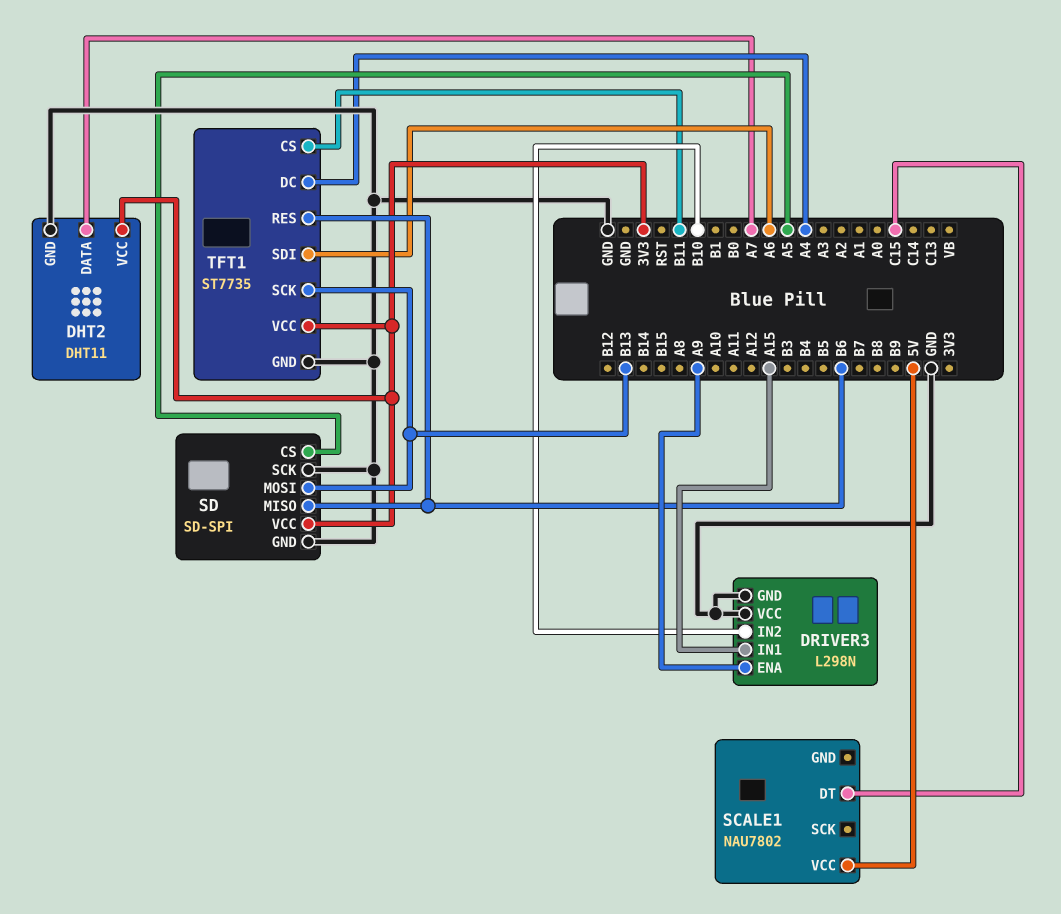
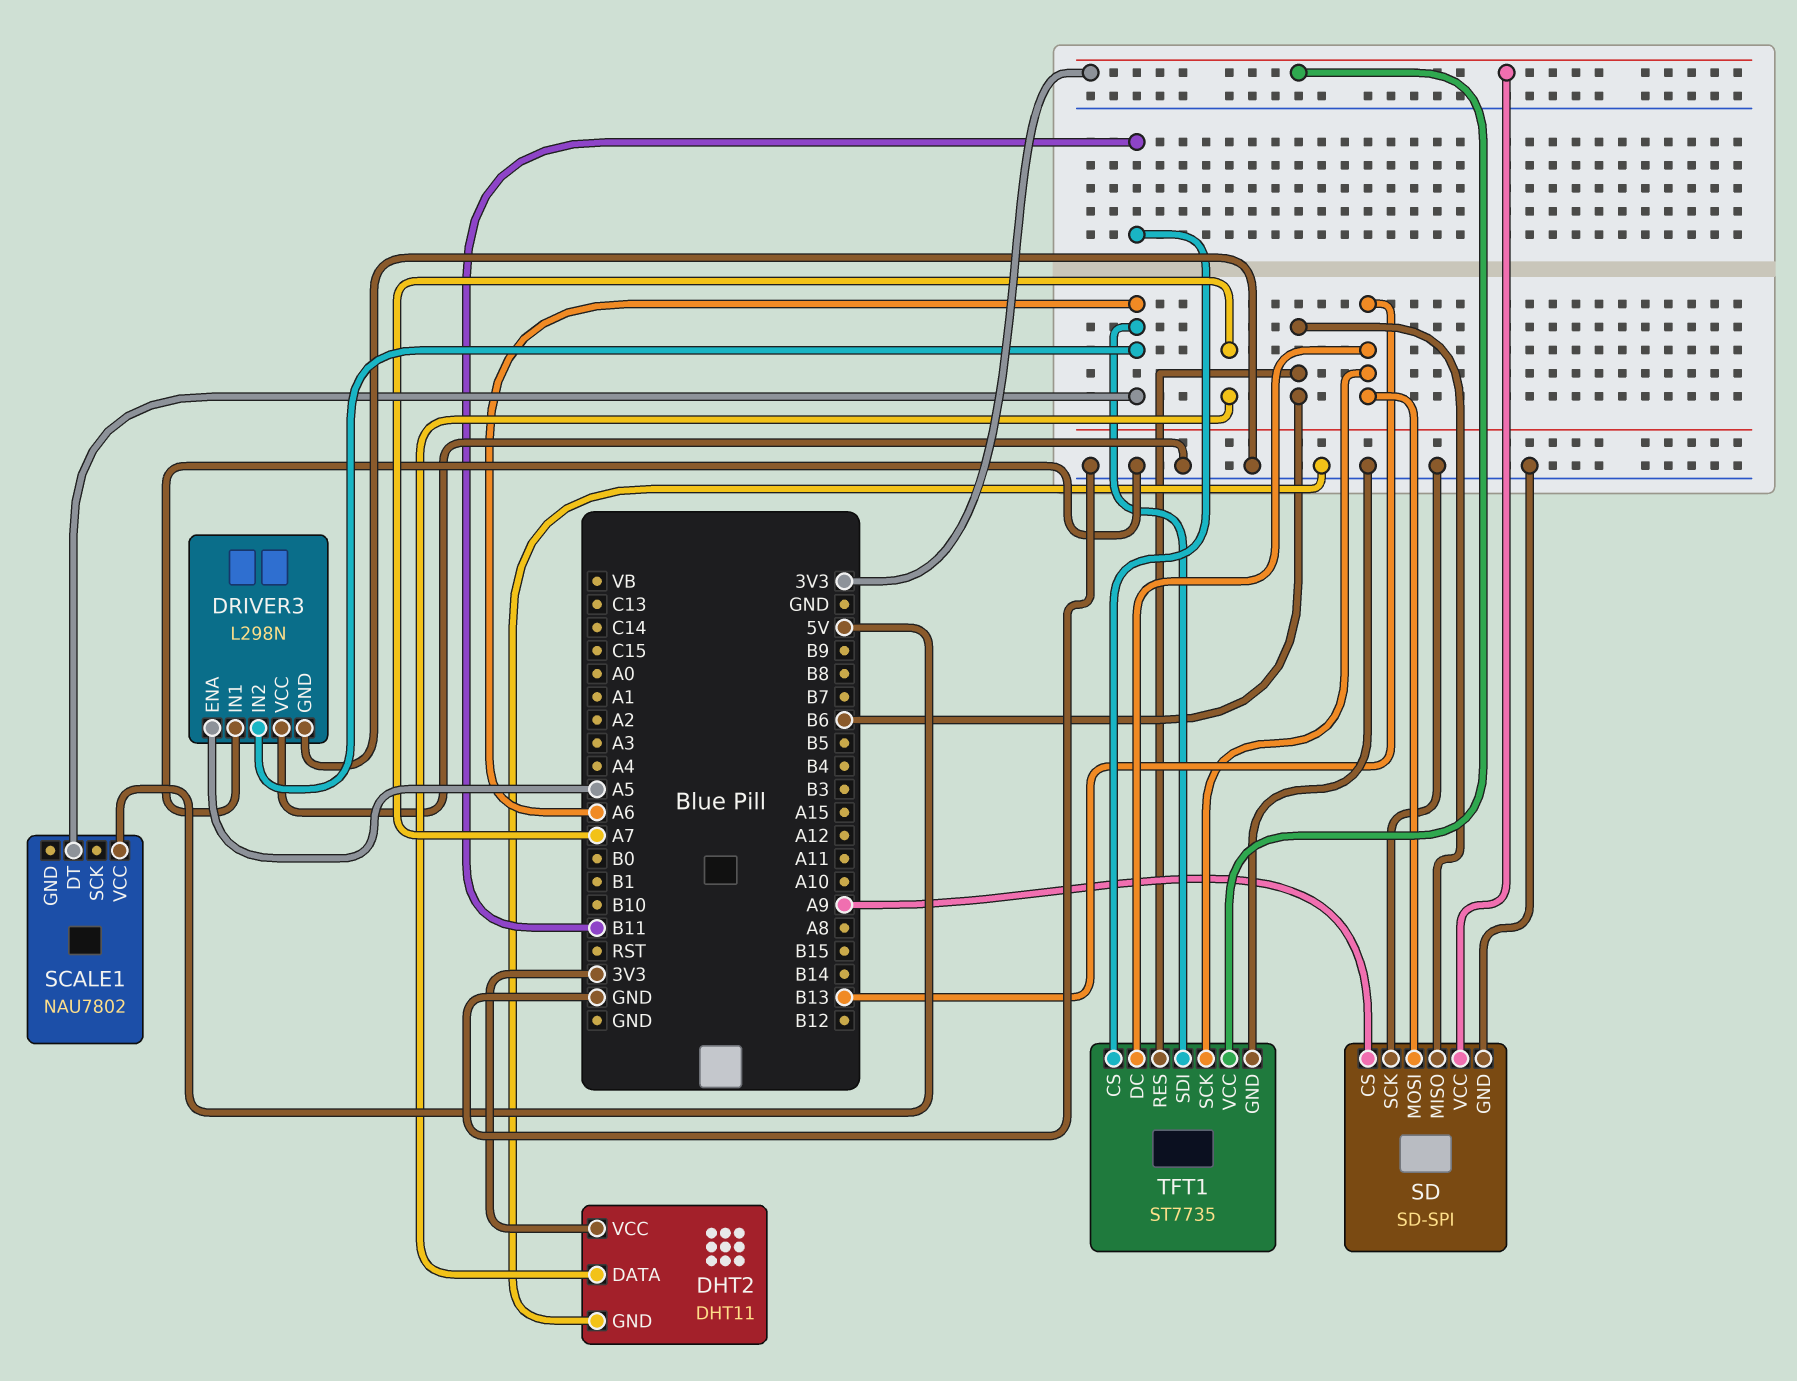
DRIVER3 pin ENA: A9 -> A5
DRIVER3 pin IN1: A15 -> GND
DRIVER3 pin IN2: B10 -> A6
SCALE1 pin DT: C15 -> A6
SD pin CS: A5 -> A9
TFT1 pin DC: A4 -> B13

